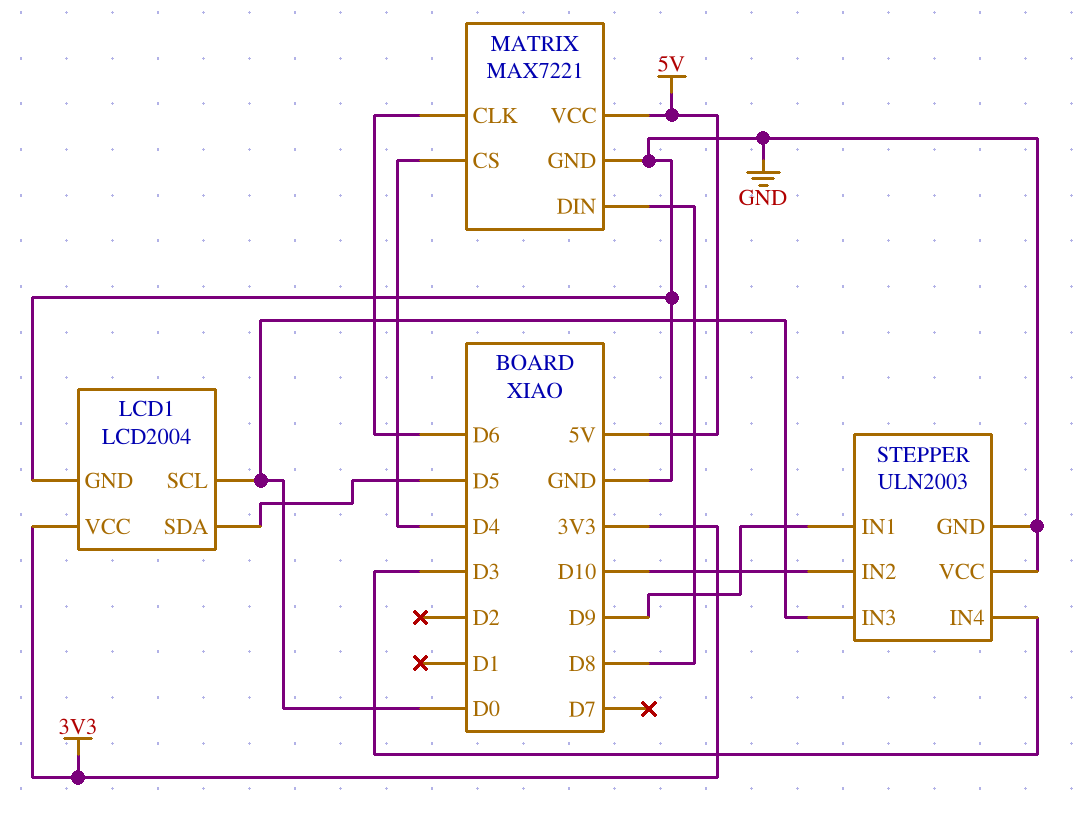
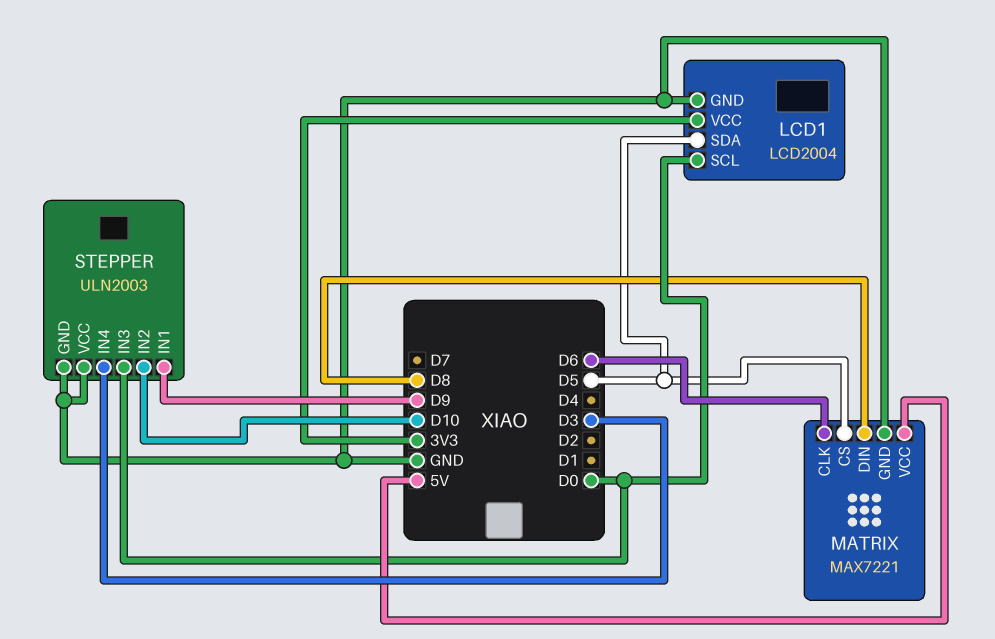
MATRIX pin CS: D4 -> D5

